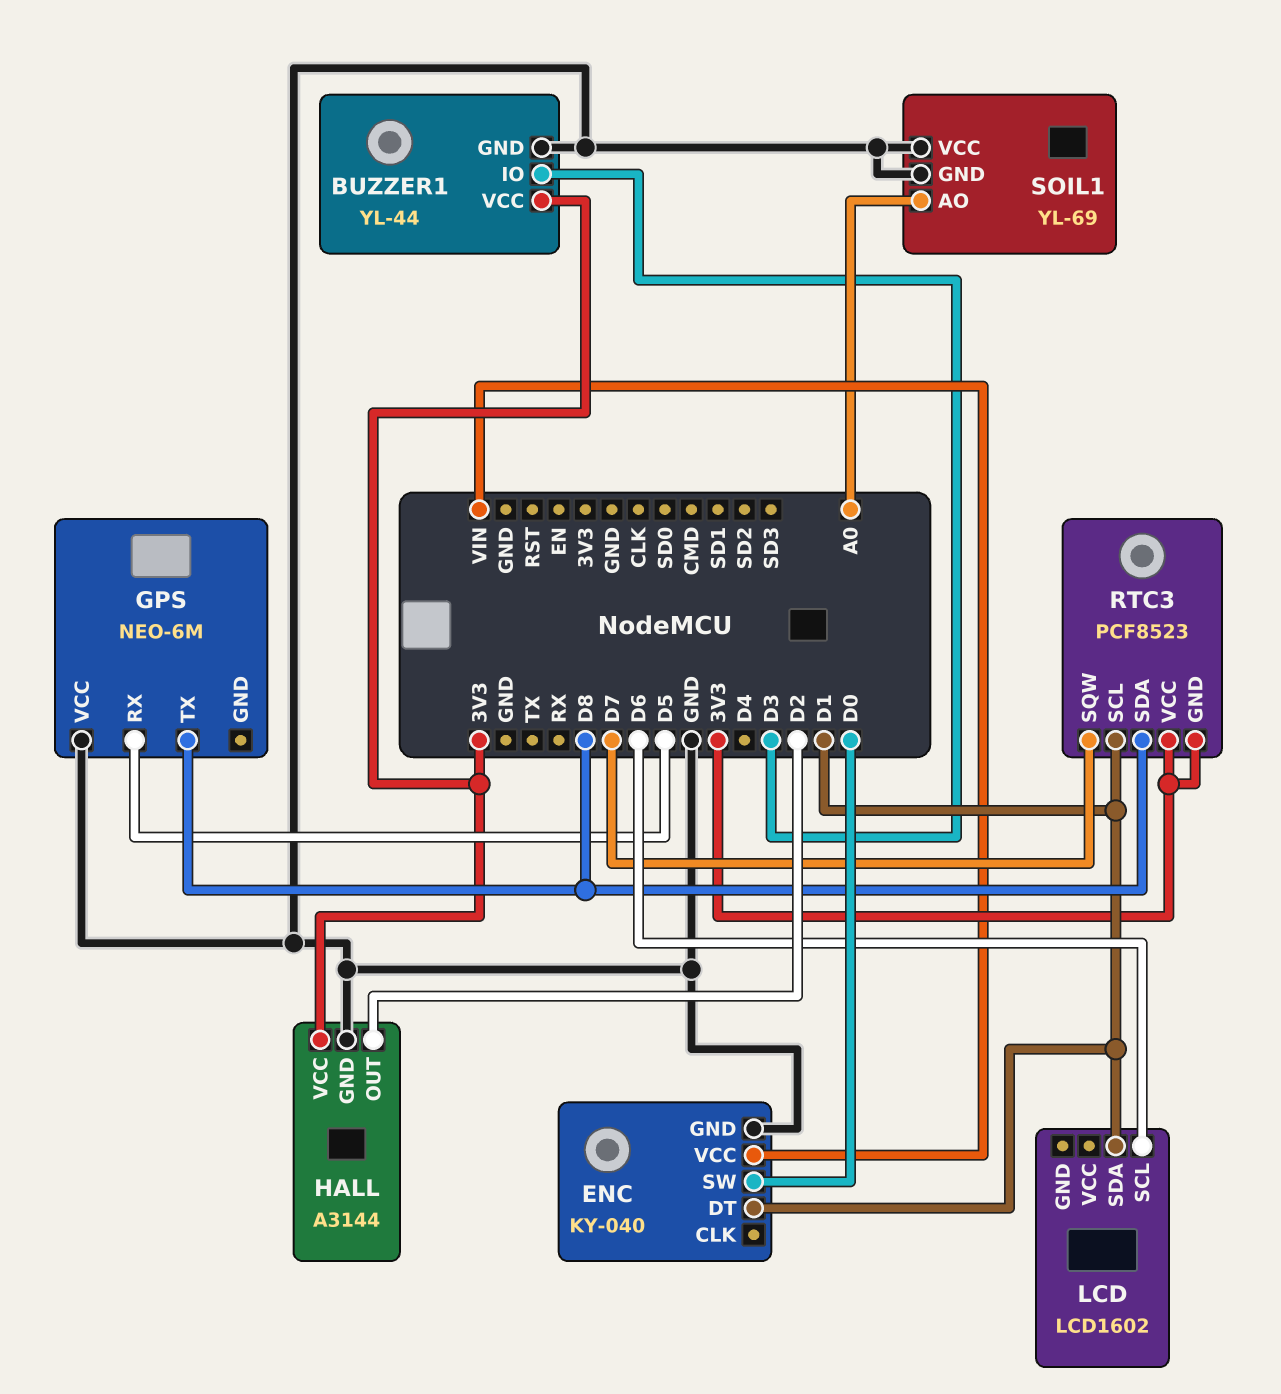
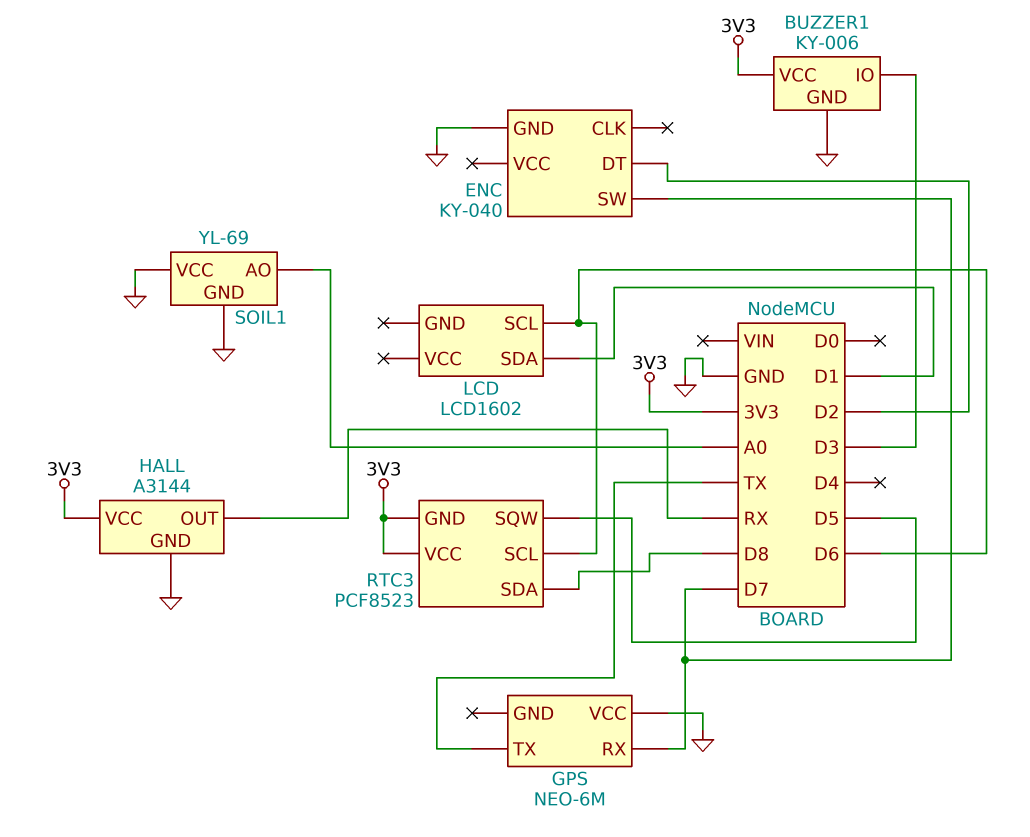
BUZZER1: YL-44 -> KY-006
ENC pin DT: D1 -> D2
ENC pin SW: D0 -> D7
ENC pin VCC: VIN -> none
GPS pin RX: D5 -> D7
GPS pin TX: D8 -> TX
HALL pin OUT: D2 -> RX
RTC3 pin SCL: D1 -> D6
RTC3 pin SQW: D7 -> D5

